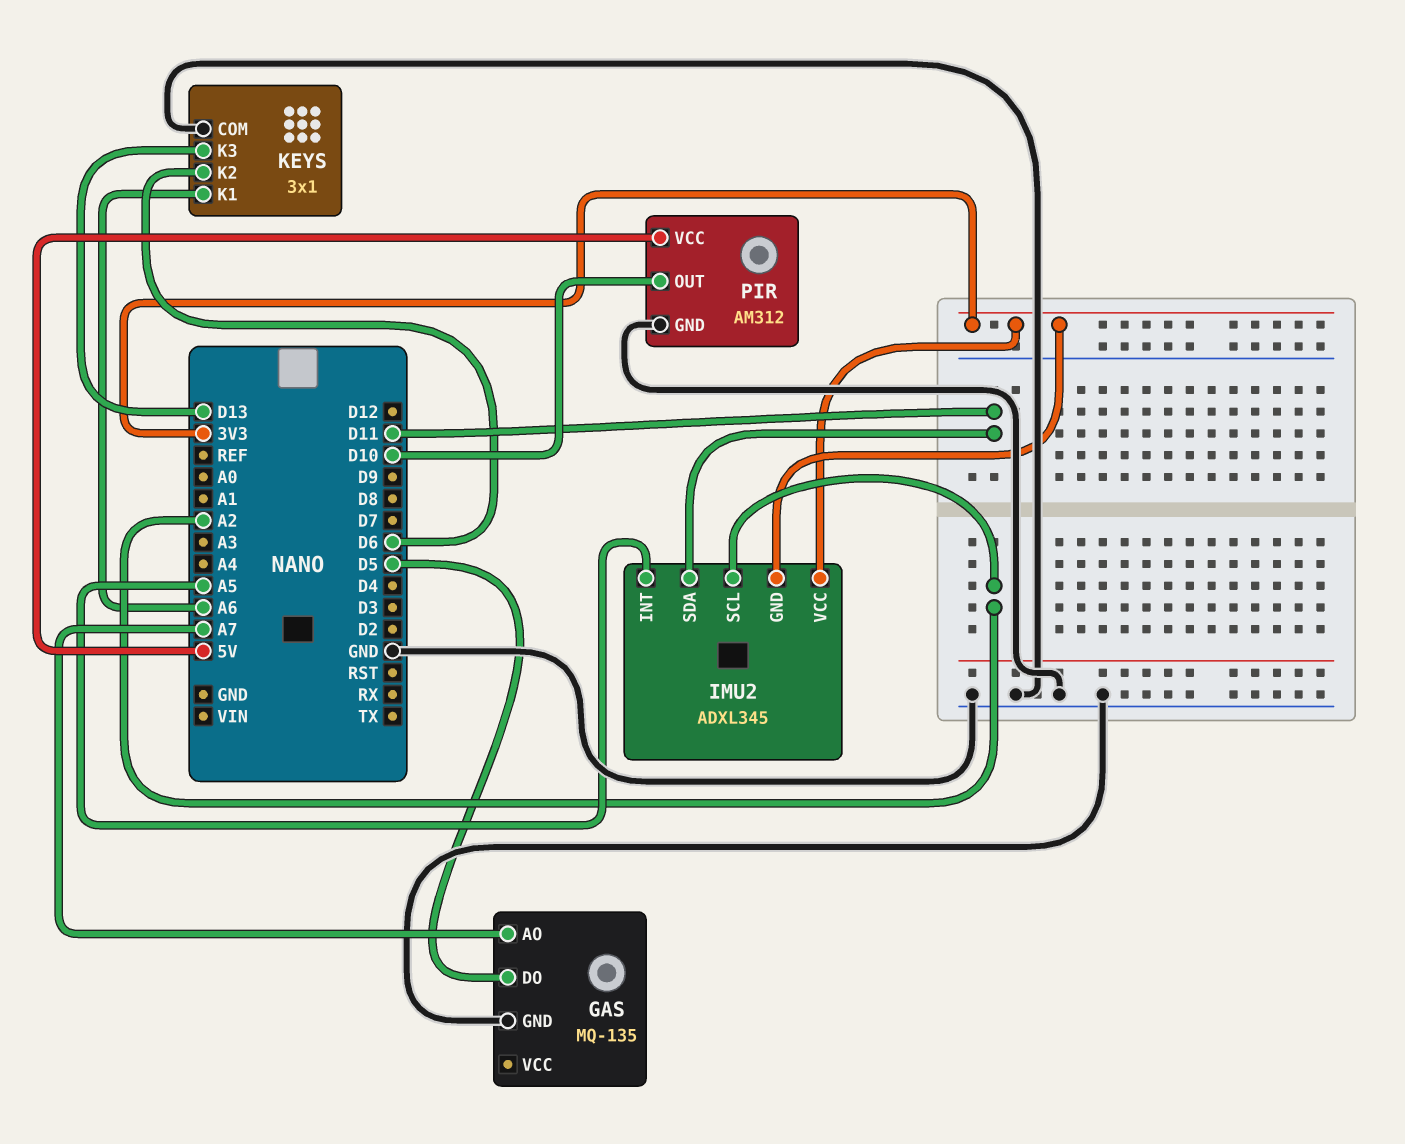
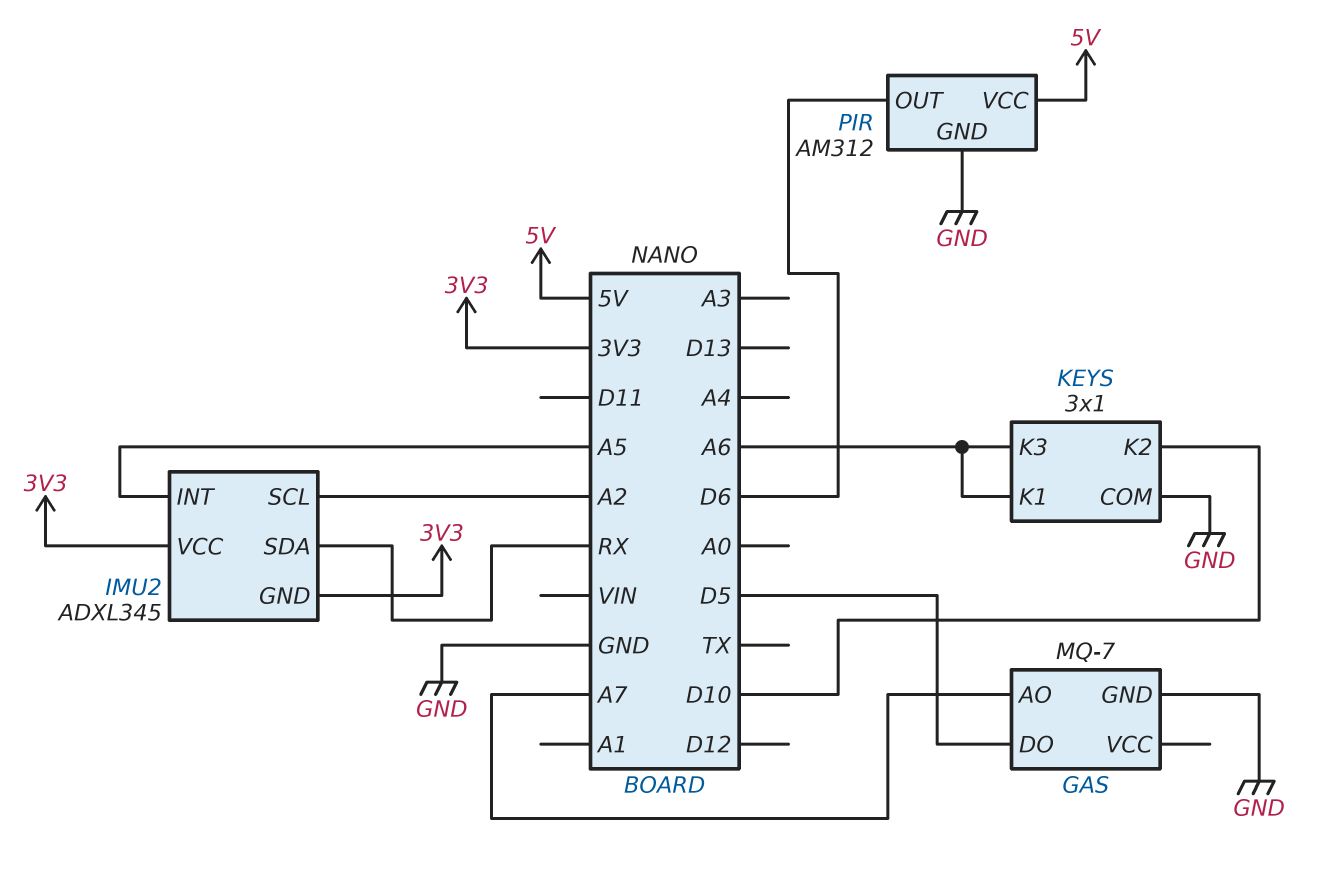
GAS: MQ-135 -> MQ-7
IMU2 pin SDA: D11 -> RX
KEYS pin K2: D6 -> D10
KEYS pin K3: D13 -> A6
PIR pin OUT: D10 -> D6

